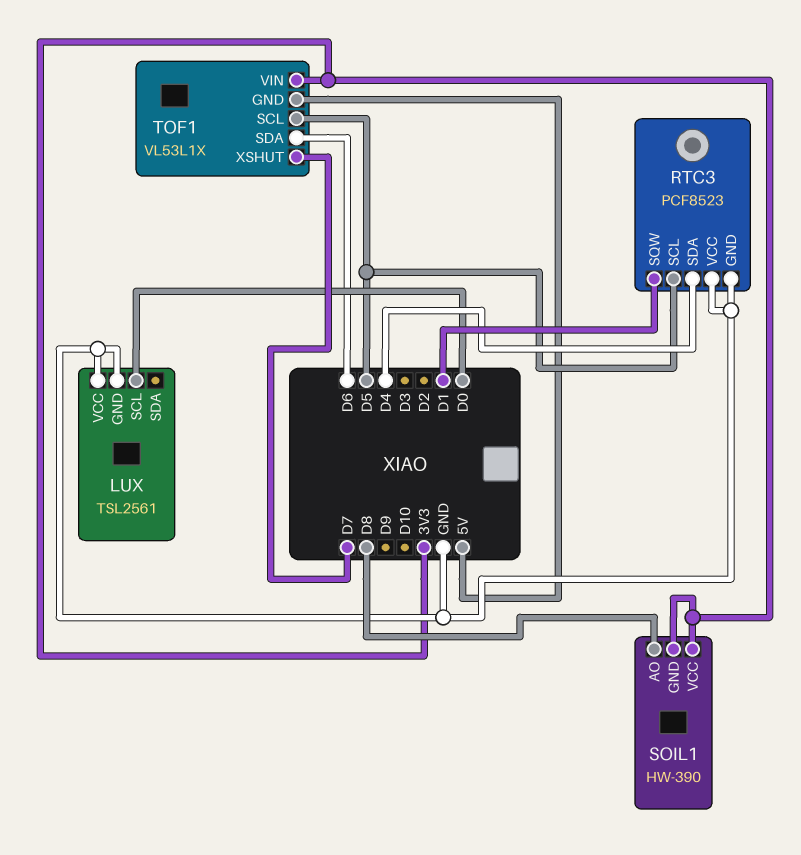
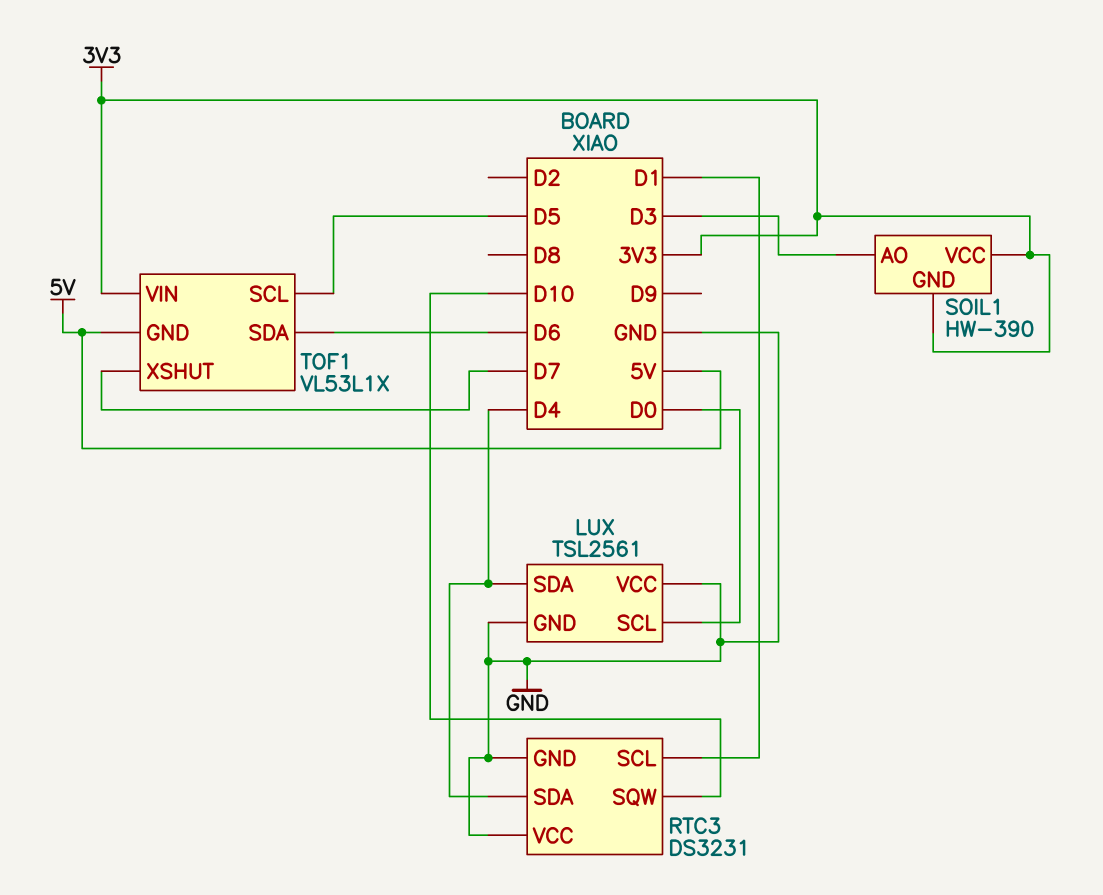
LUX pin SDA: none -> D4
RTC3: PCF8523 -> DS3231
RTC3 pin SCL: D5 -> D1
RTC3 pin SQW: D1 -> D10
SOIL1 pin AO: D8 -> D3

